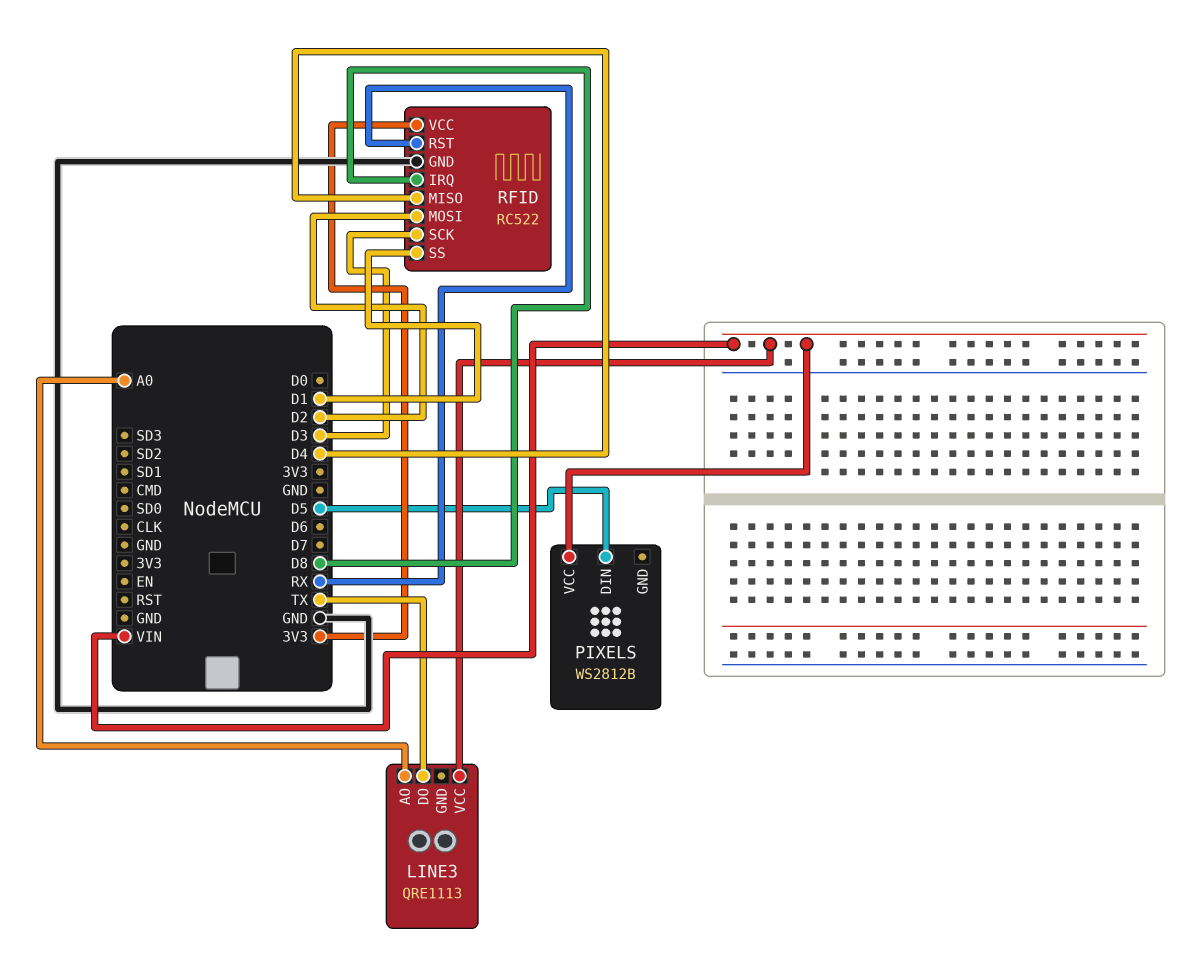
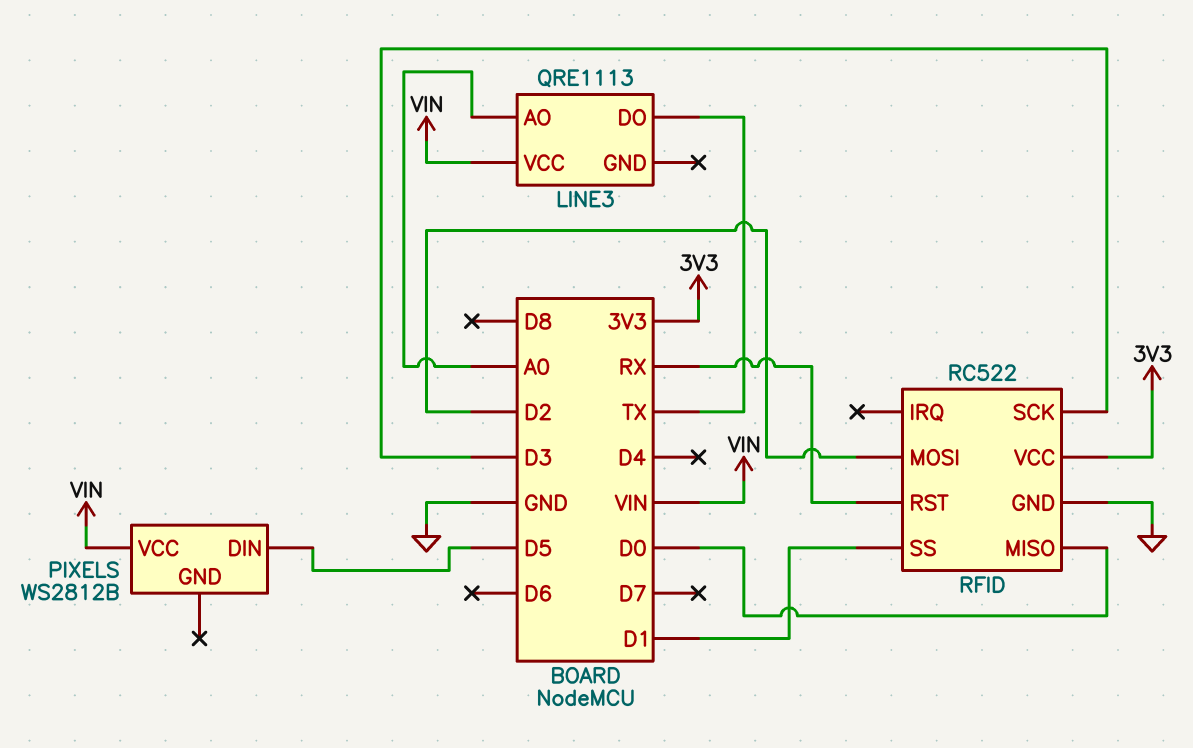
RFID pin IRQ: D8 -> none
RFID pin MISO: D4 -> D0

